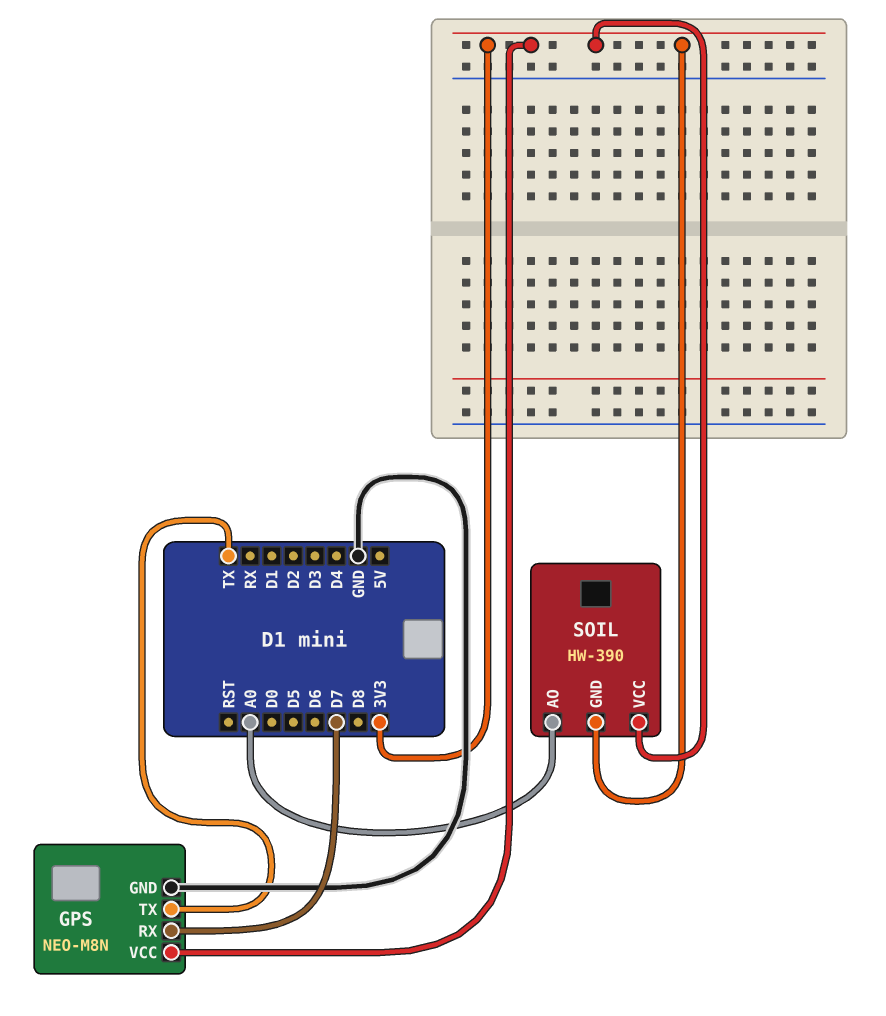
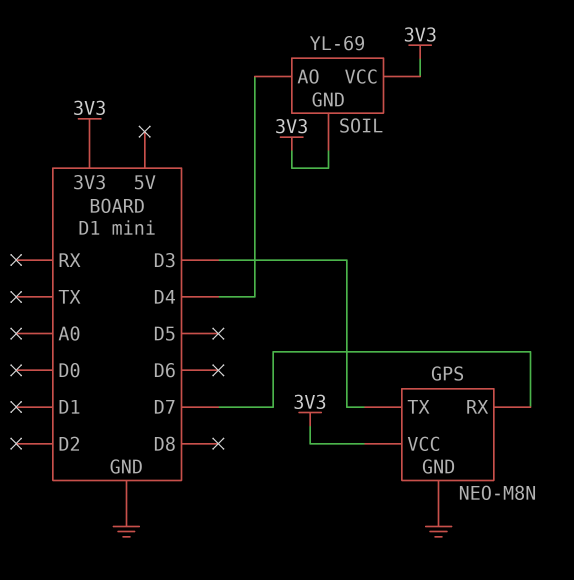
GPS pin TX: TX -> D3
SOIL: HW-390 -> YL-69
SOIL pin AO: A0 -> D4

